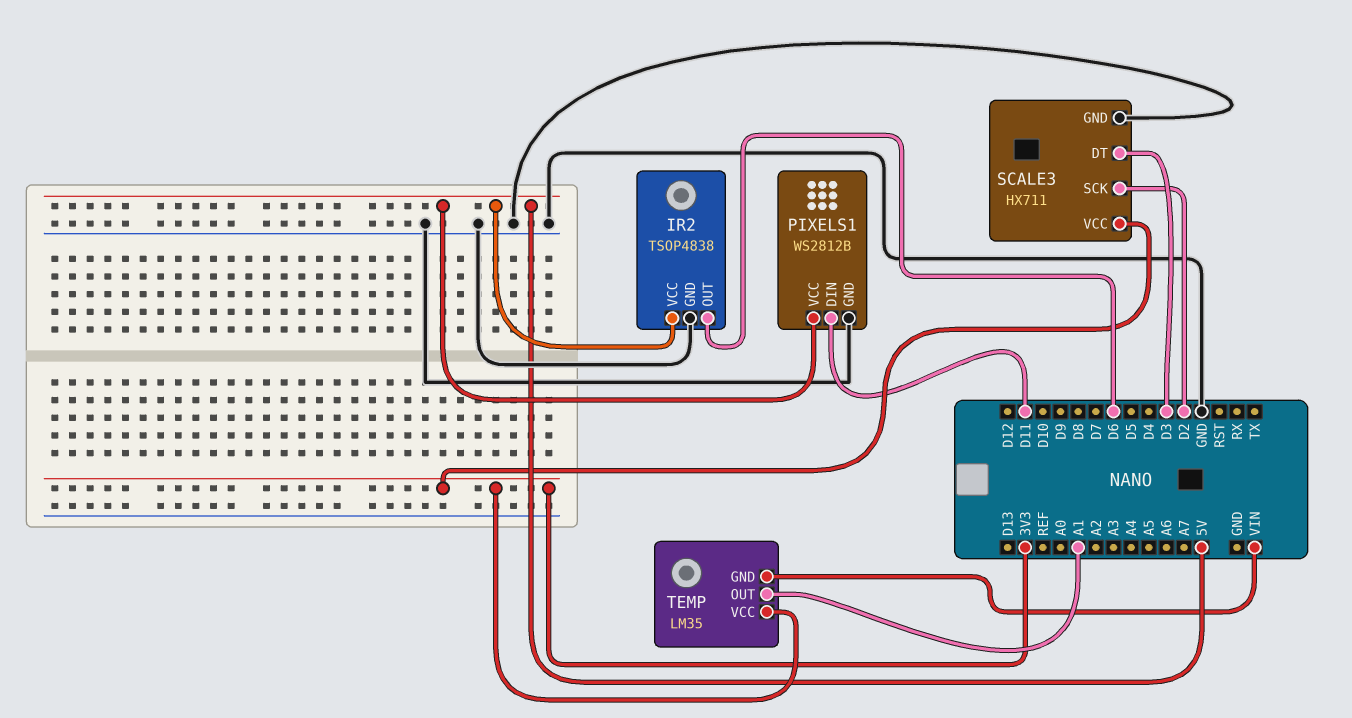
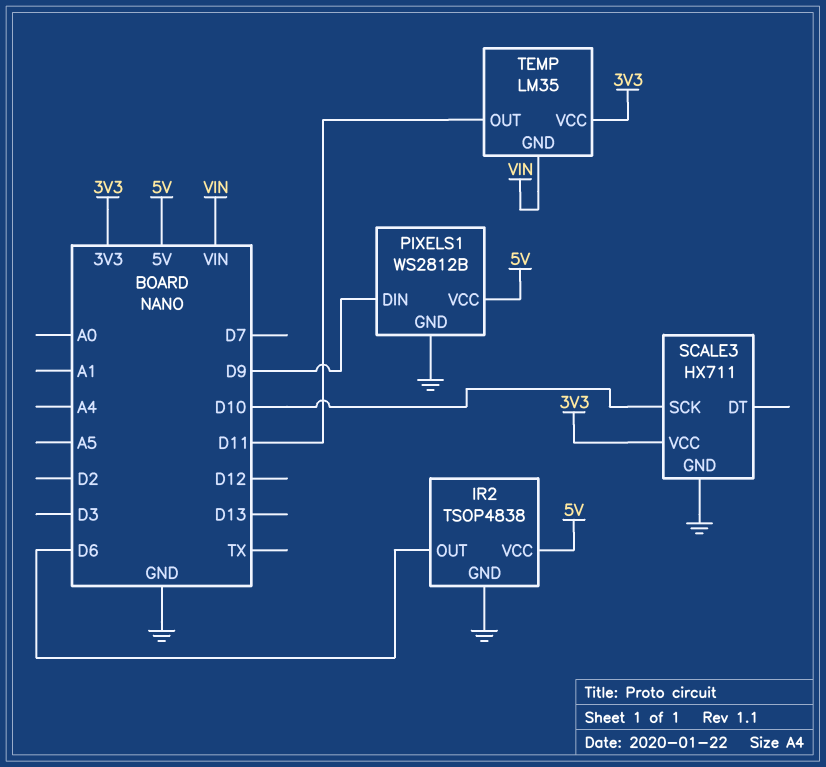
PIXELS1 pin DIN: D11 -> D9
SCALE3 pin DT: D3 -> none
SCALE3 pin SCK: D2 -> D10
TEMP pin OUT: A1 -> D11

